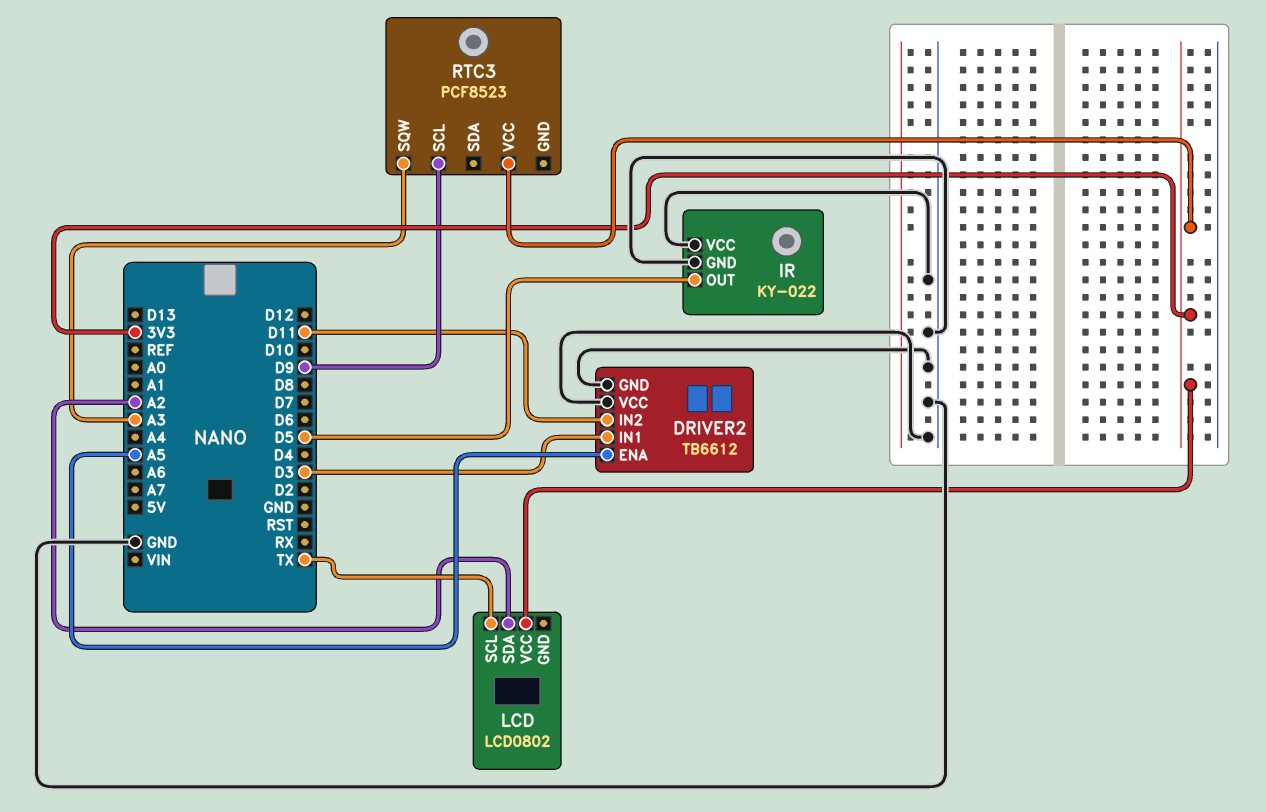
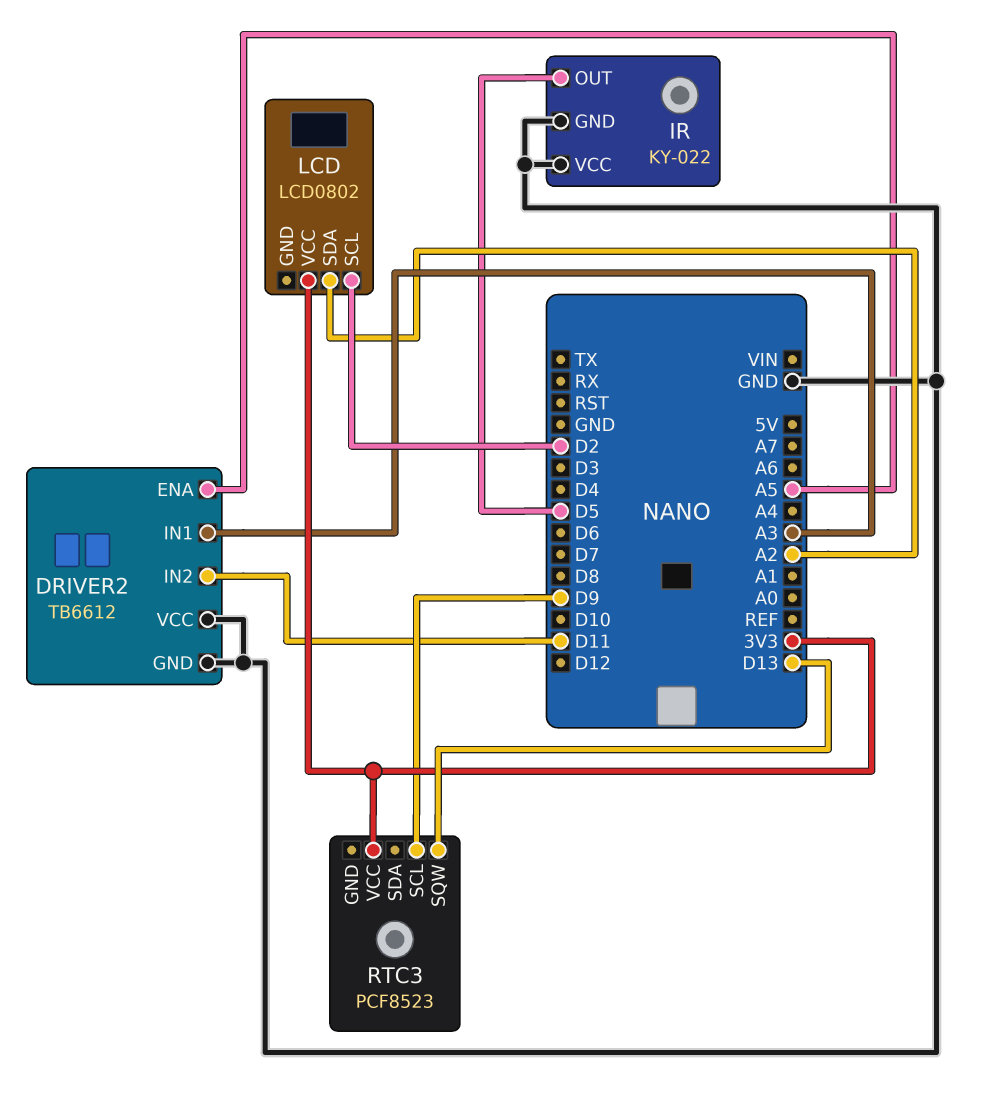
DRIVER2 pin IN1: D3 -> A3
LCD pin SCL: TX -> D2
RTC3 pin SQW: A3 -> D13

